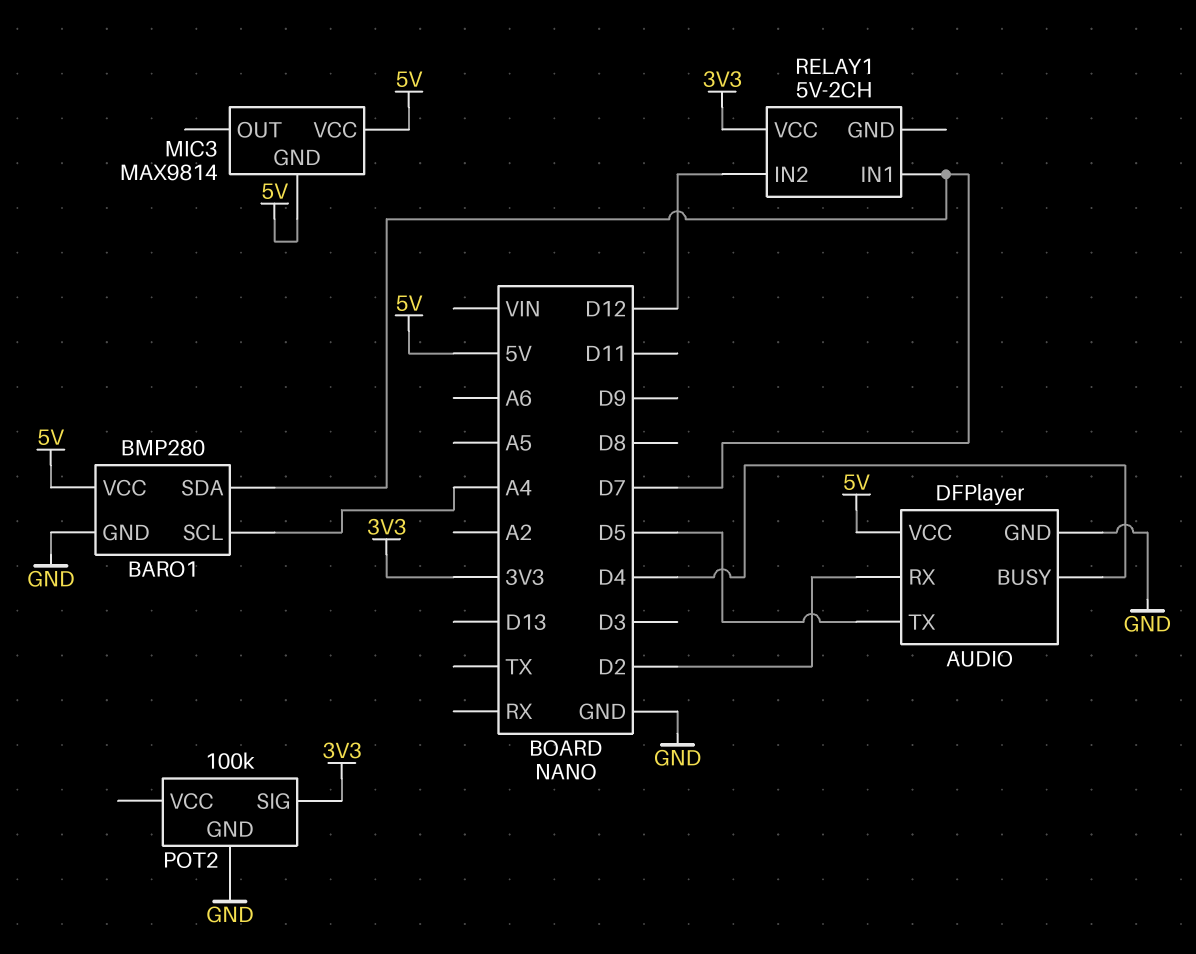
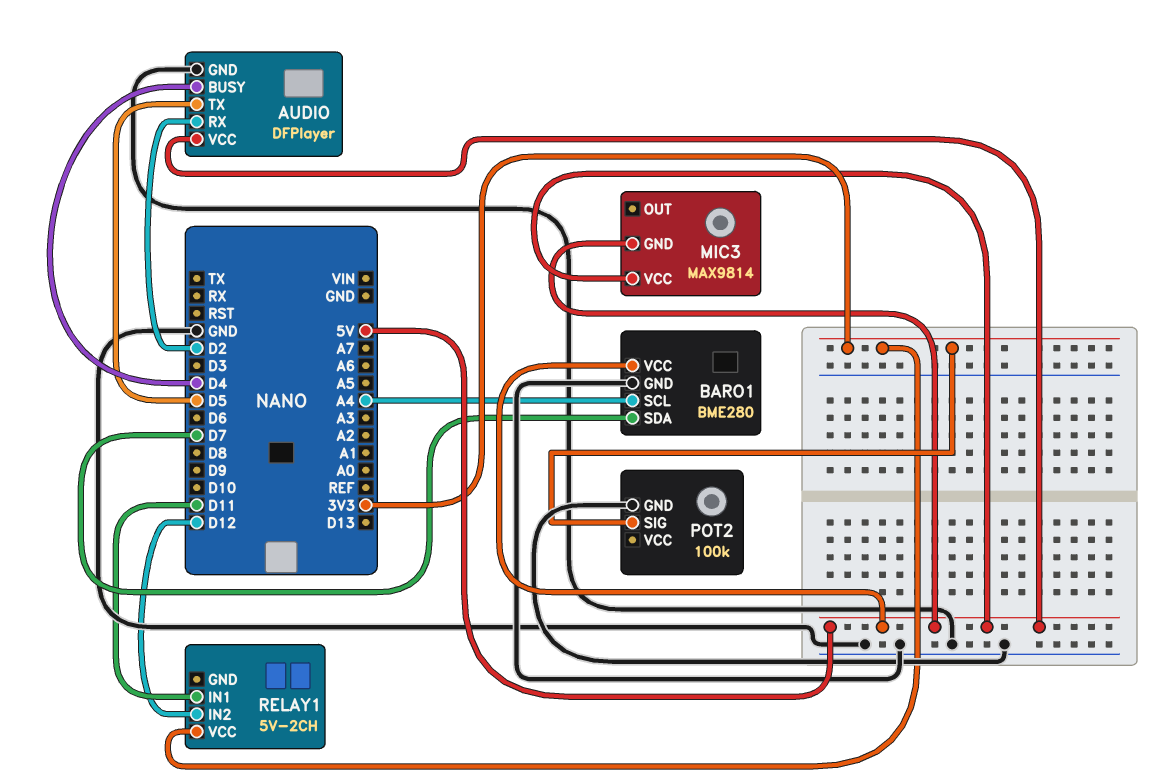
BARO1: BMP280 -> BME280
RELAY1 pin IN1: D7 -> D11

